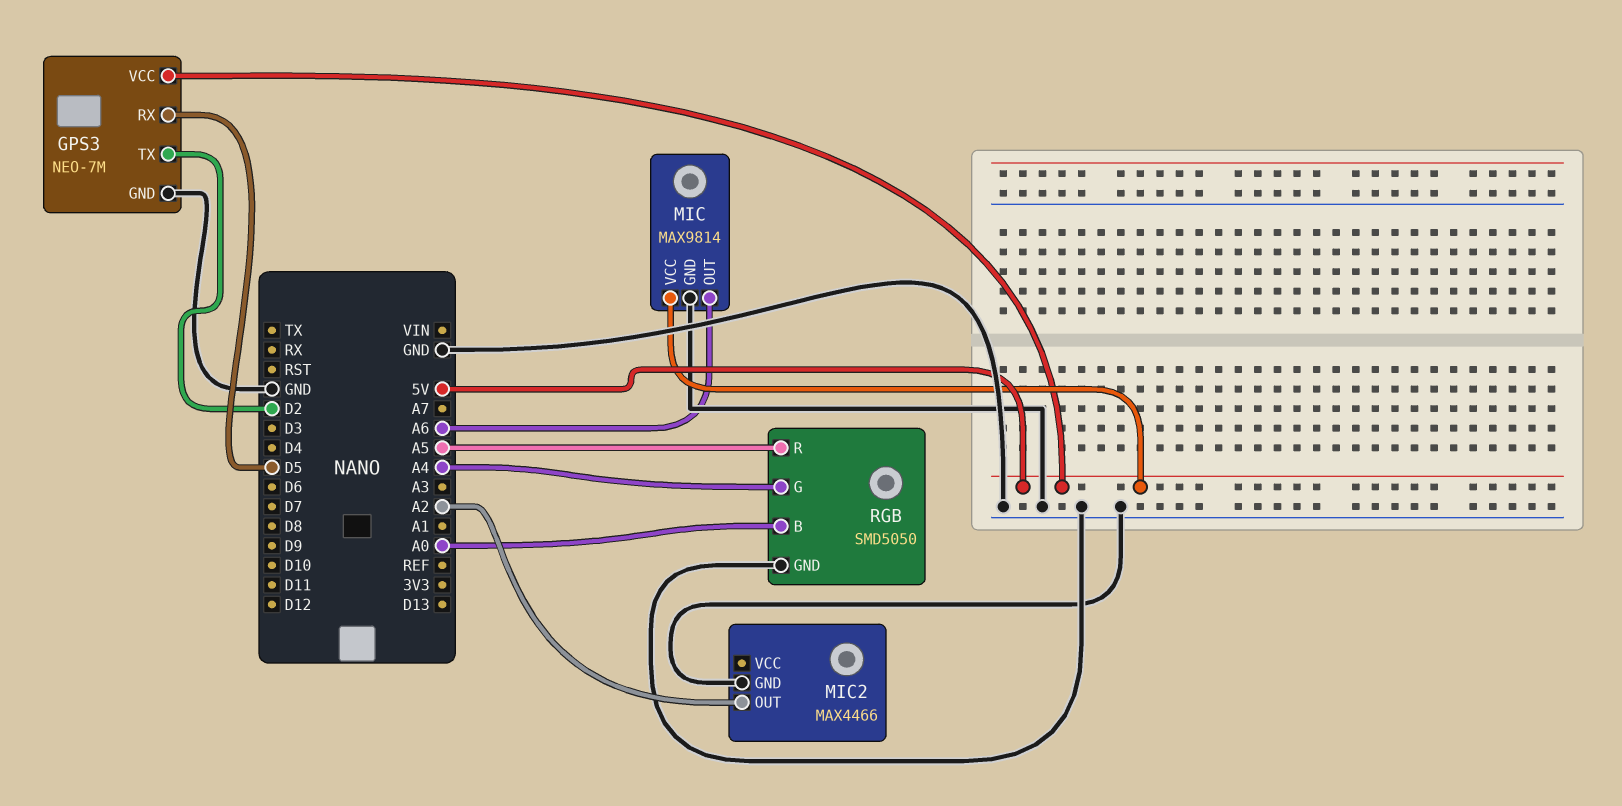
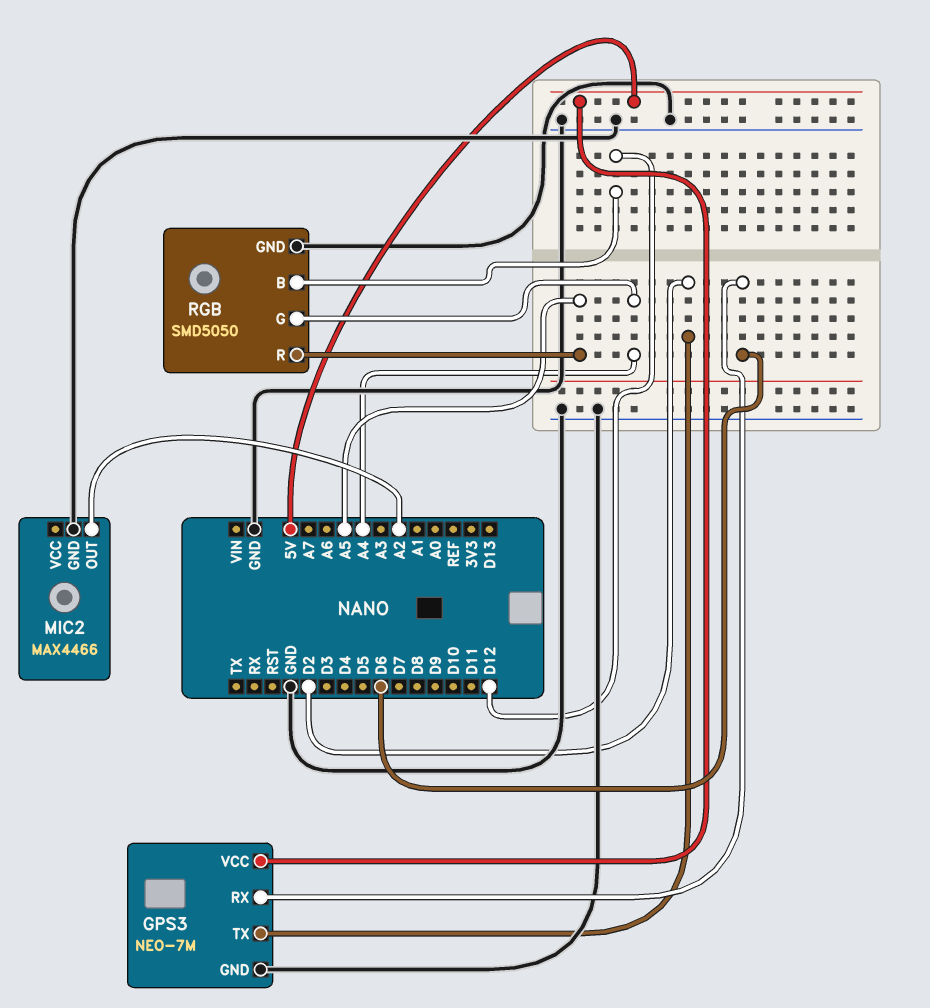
GPS3 pin RX: D5 -> D6
MIC: MAX9814 -> none
MIC pin GND: GND -> none
MIC pin OUT: A6 -> none
MIC pin VCC: 5V -> none
RGB pin B: A0 -> D12

